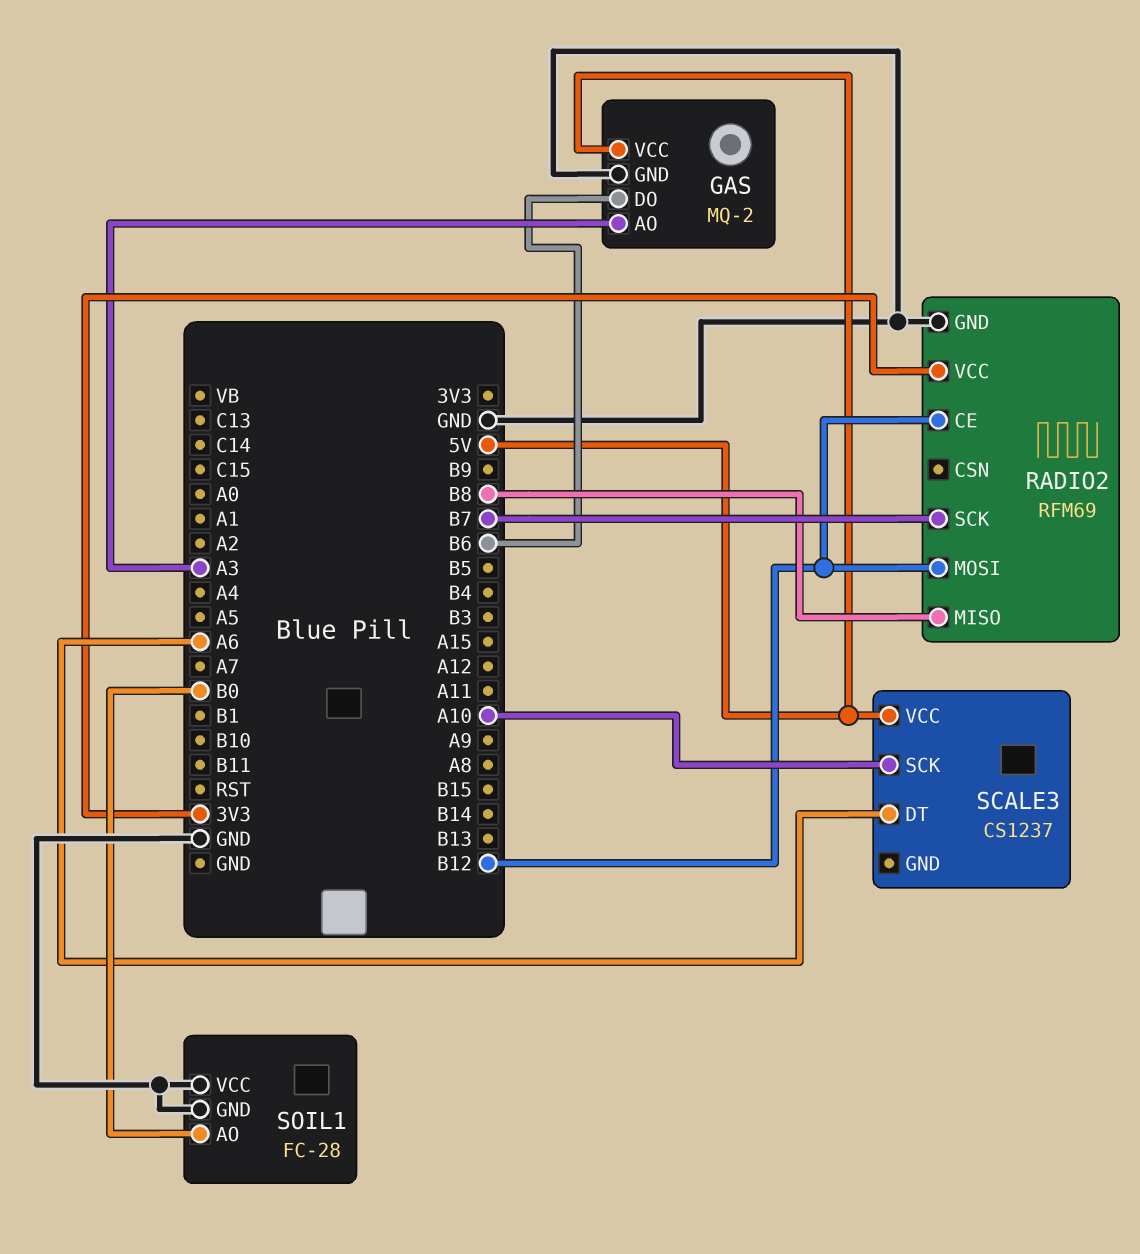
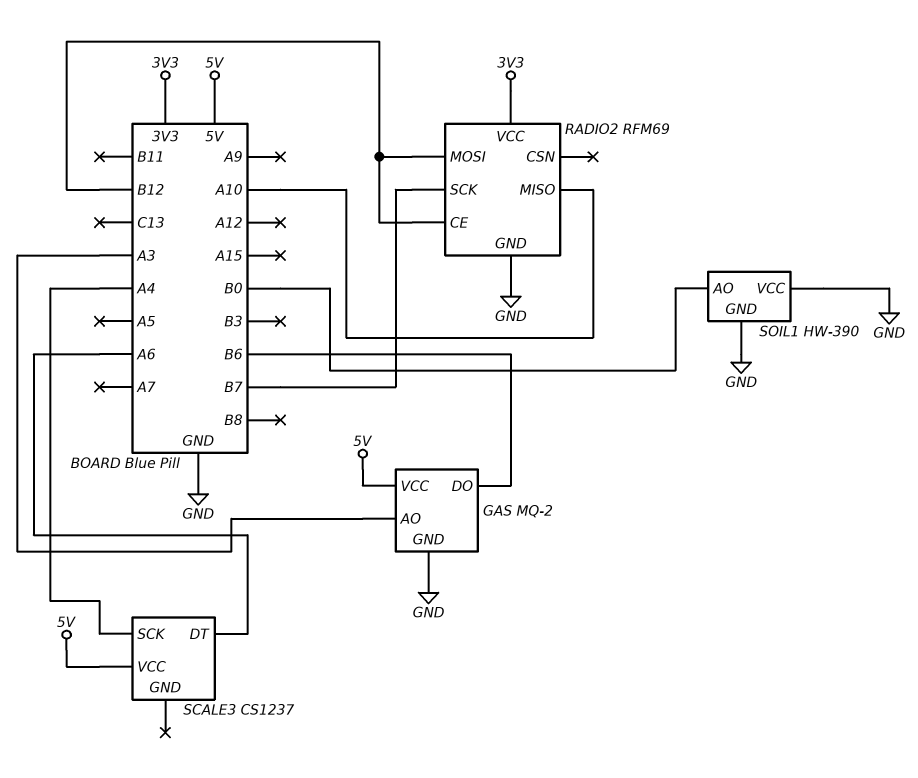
RADIO2 pin MISO: B8 -> A10
SCALE3 pin SCK: A10 -> A4
SOIL1: FC-28 -> HW-390

